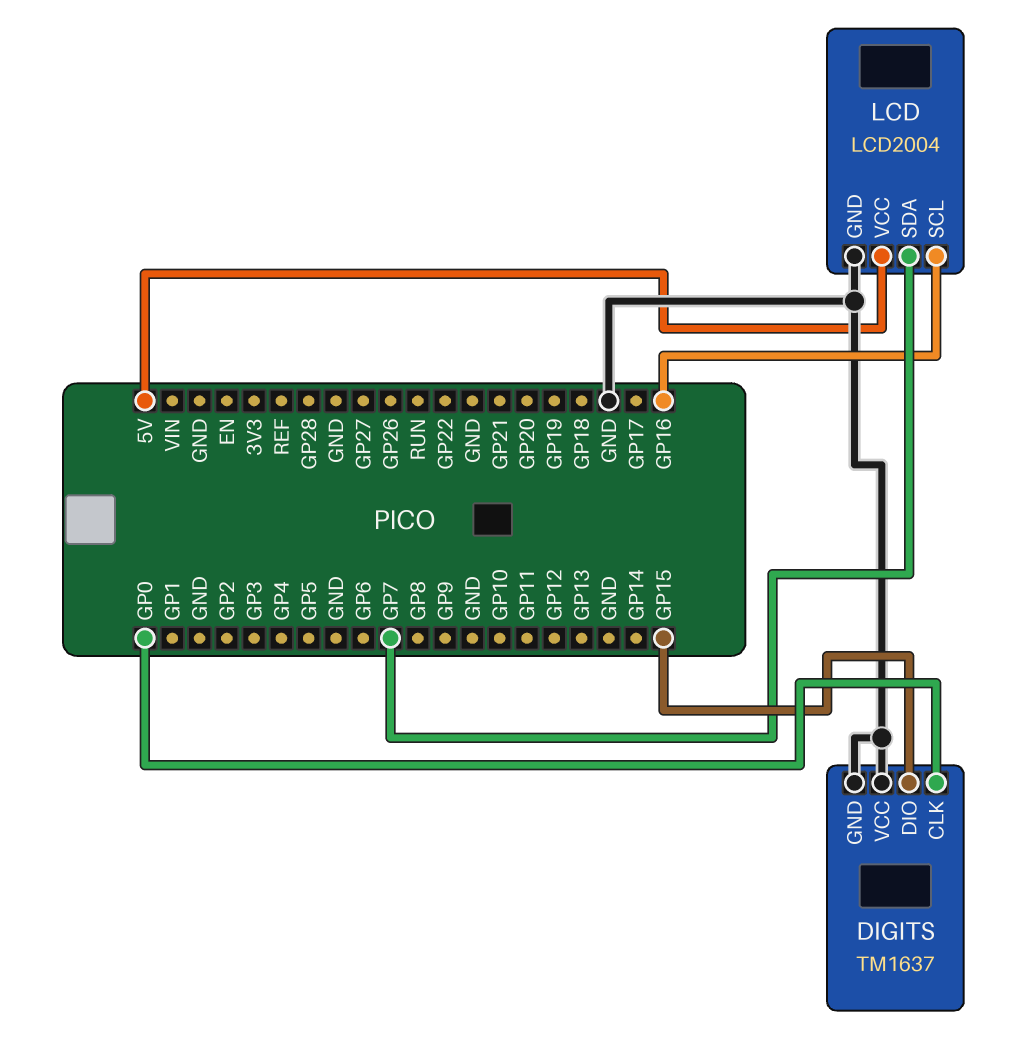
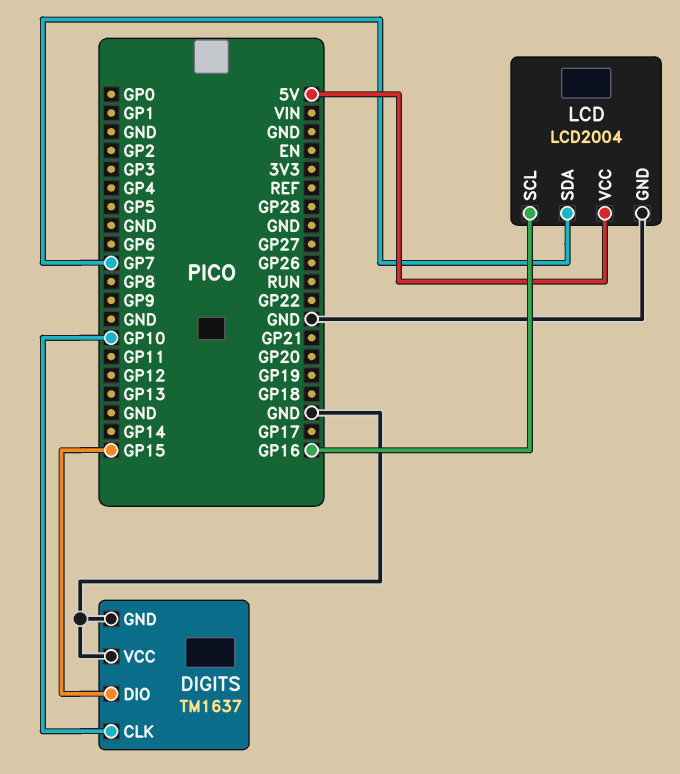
DIGITS pin CLK: GP0 -> GP10

